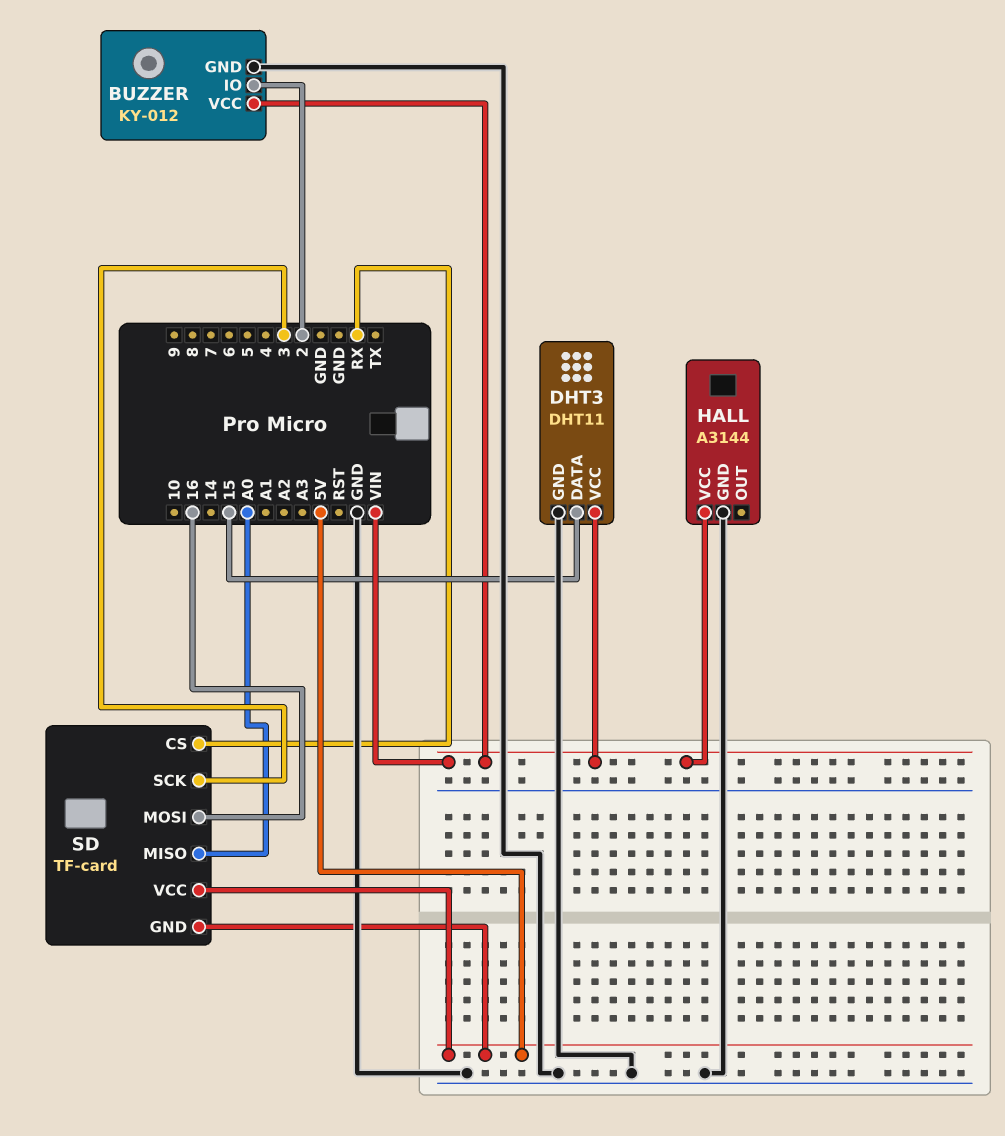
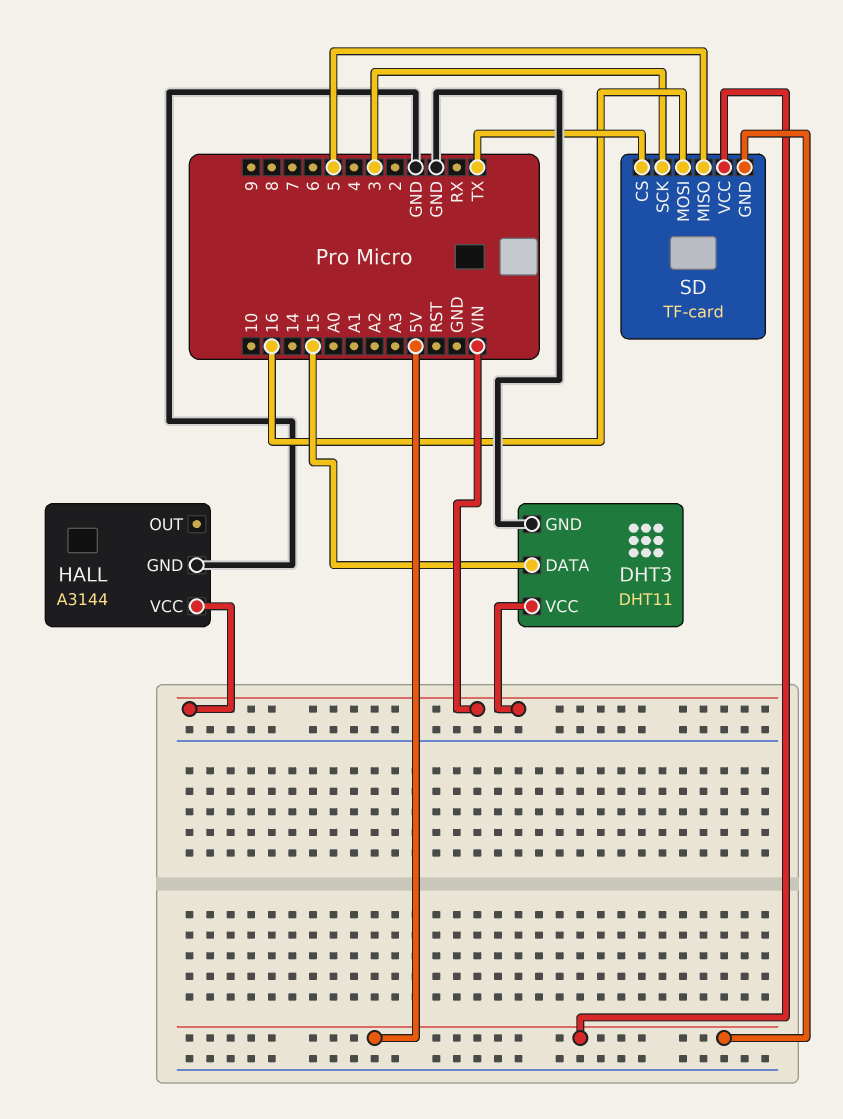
BUZZER: KY-012 -> none
BUZZER pin GND: GND -> none
BUZZER pin IO: 2 -> none
BUZZER pin VCC: VIN -> none
SD pin CS: RX -> TX
SD pin MISO: A0 -> 5

